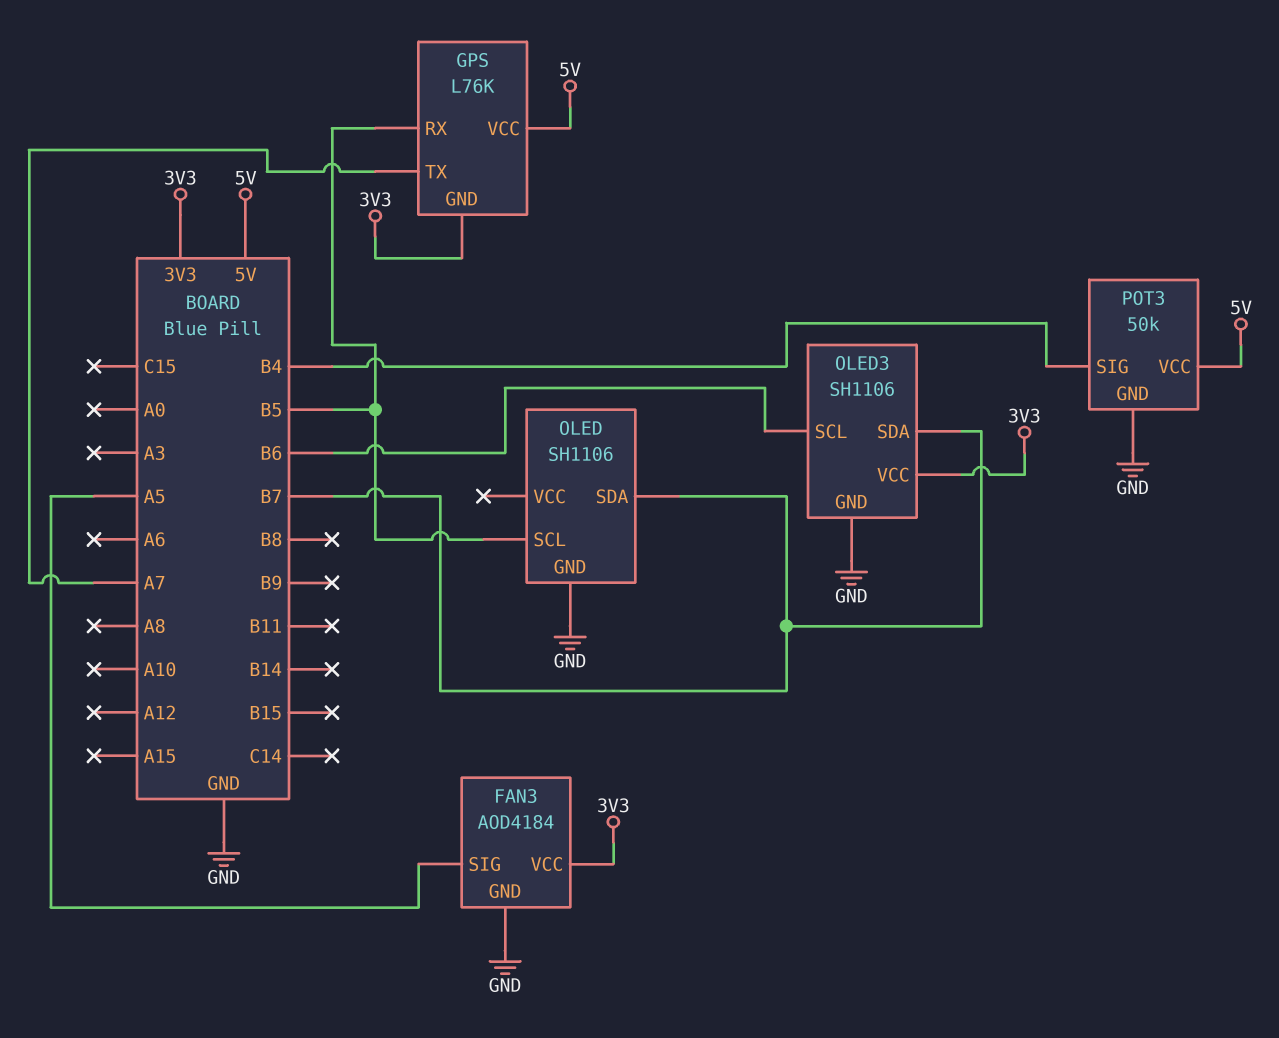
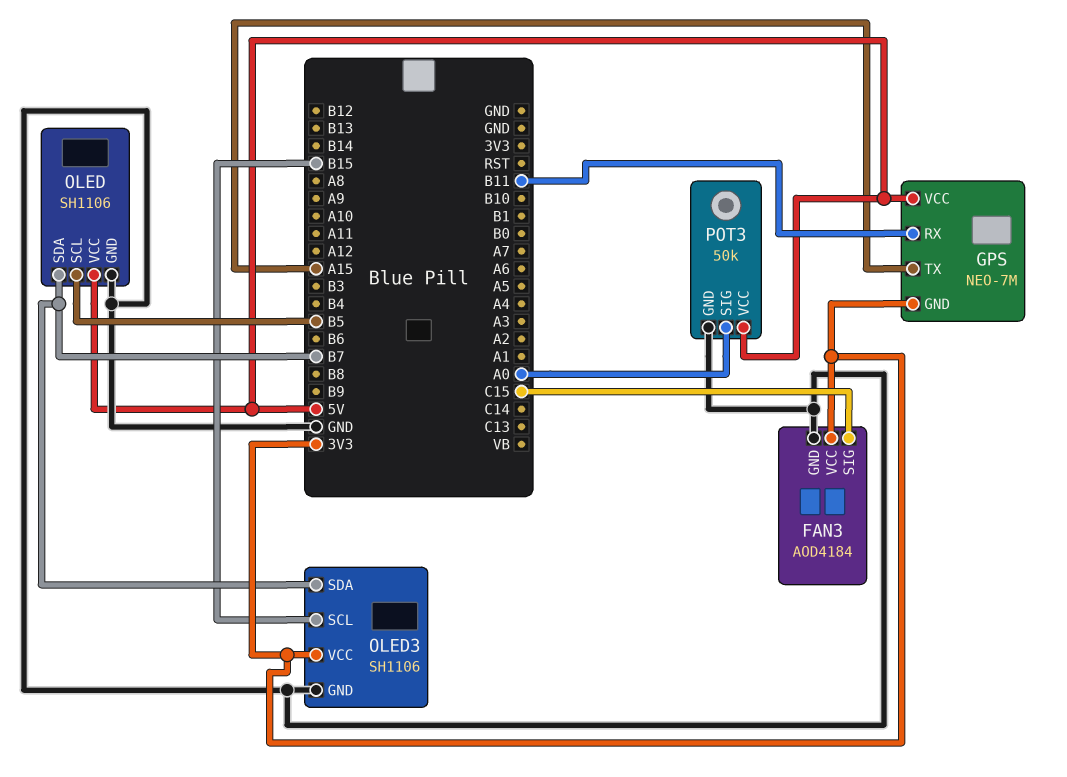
FAN3 pin SIG: A5 -> C15
GPS: L76K -> NEO-7M
GPS pin RX: B5 -> B11
GPS pin TX: A7 -> A15
OLED pin VCC: none -> 5V
OLED3 pin SCL: B6 -> B15
POT3 pin SIG: B4 -> A0

